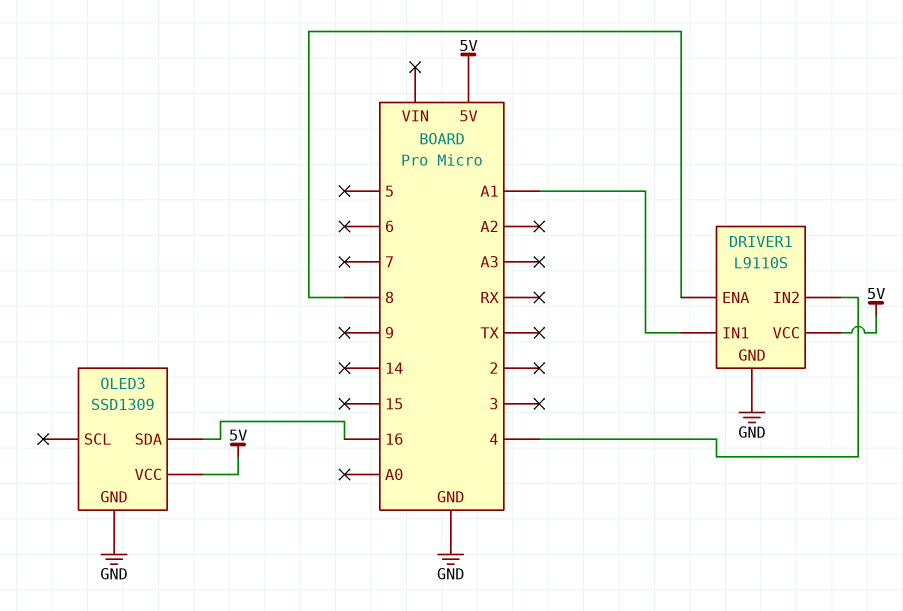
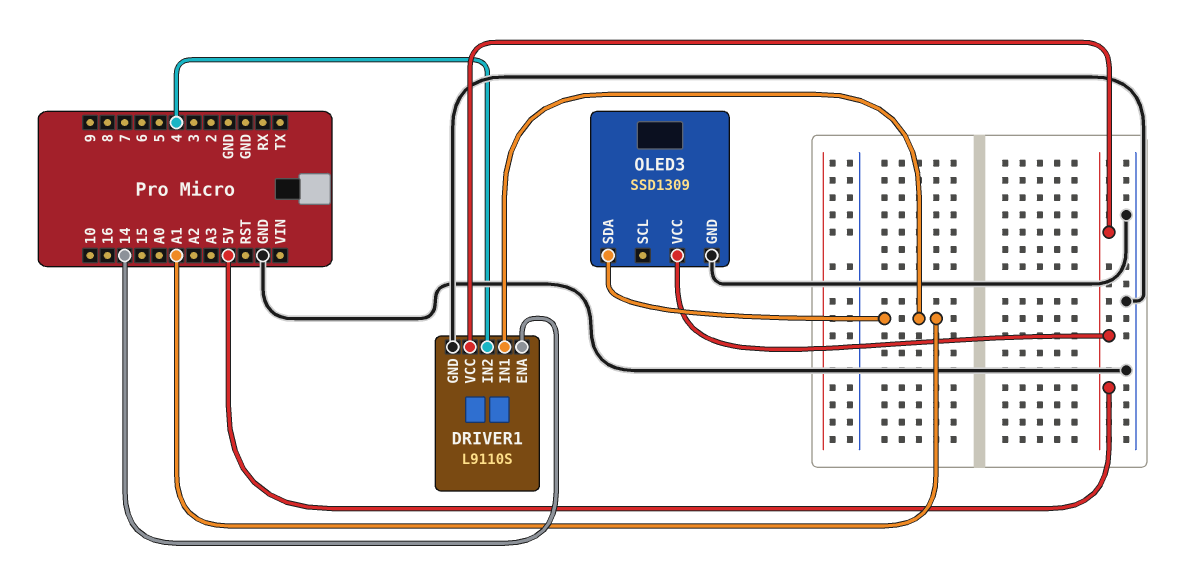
DRIVER1 pin ENA: 8 -> 14
OLED3 pin SDA: 16 -> A1

